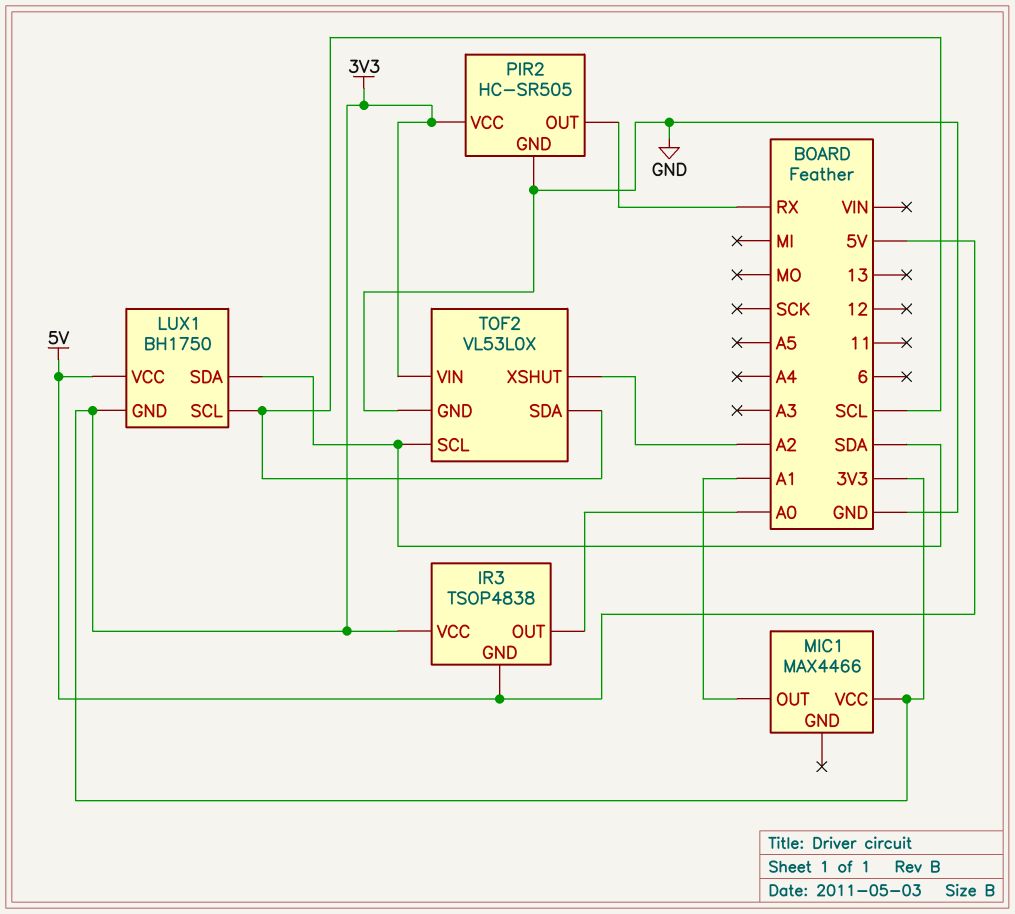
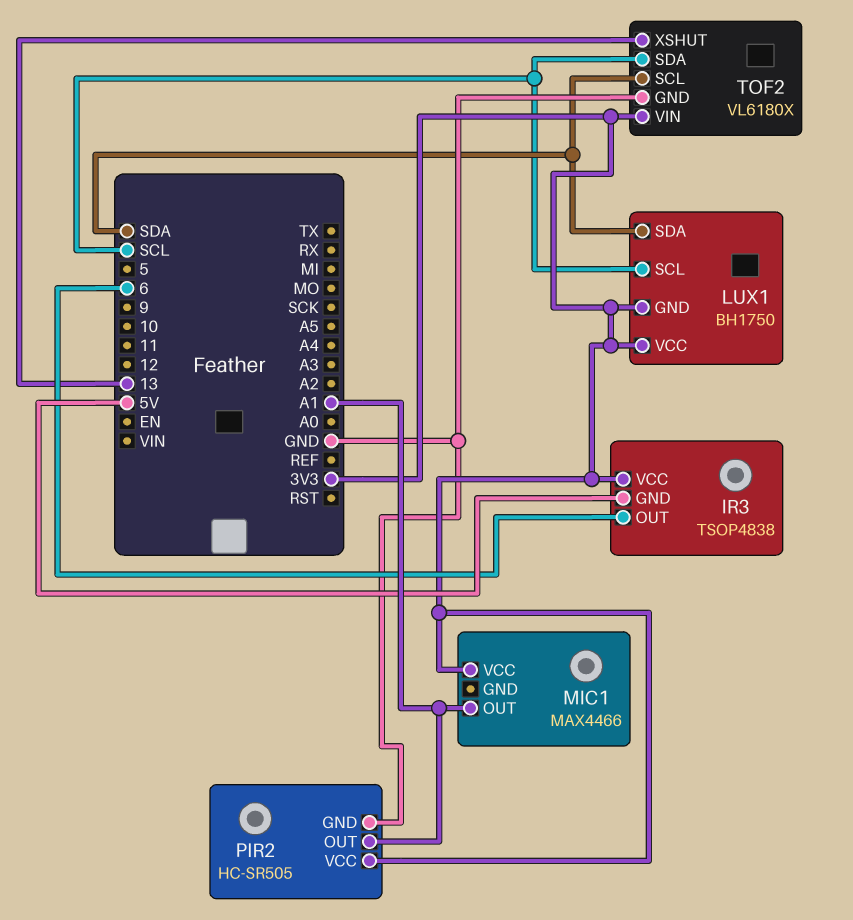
IR3 pin OUT: A0 -> 6
LUX1 pin VCC: 5V -> 3V3
PIR2 pin OUT: RX -> A1
TOF2: VL53L0X -> VL6180X
TOF2 pin XSHUT: A2 -> 13

